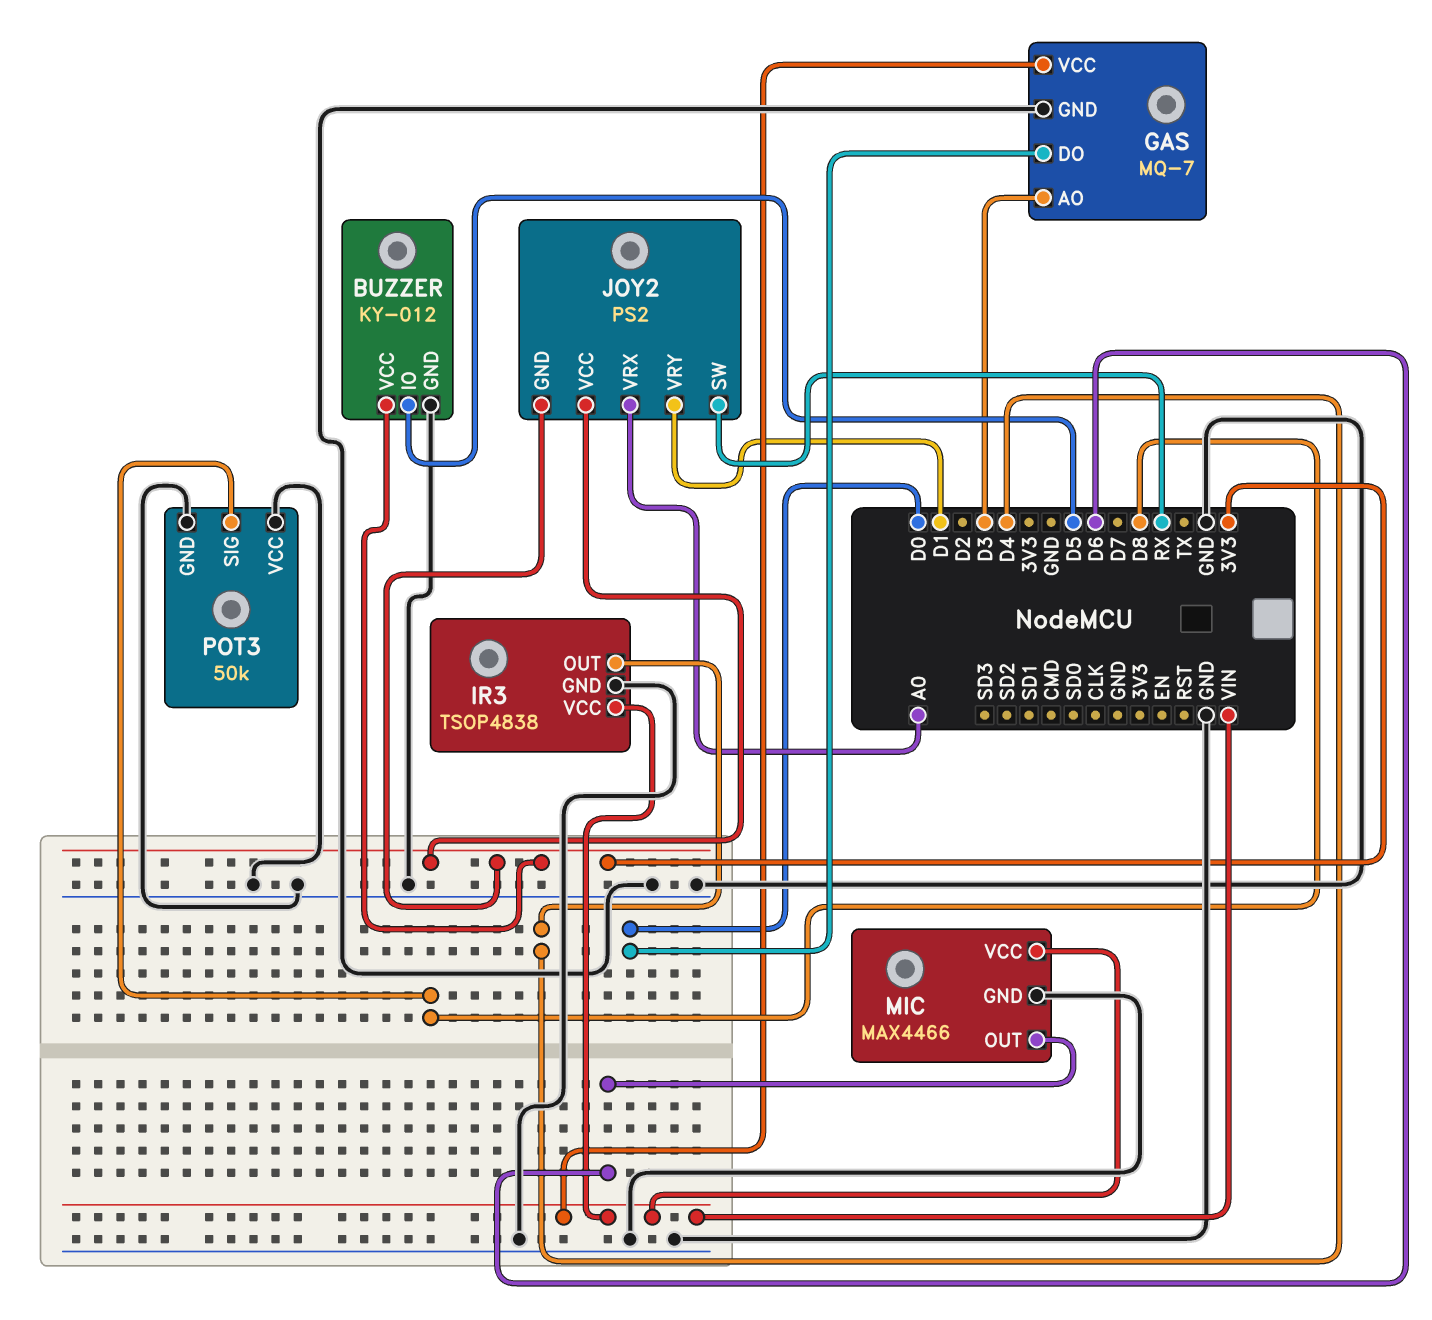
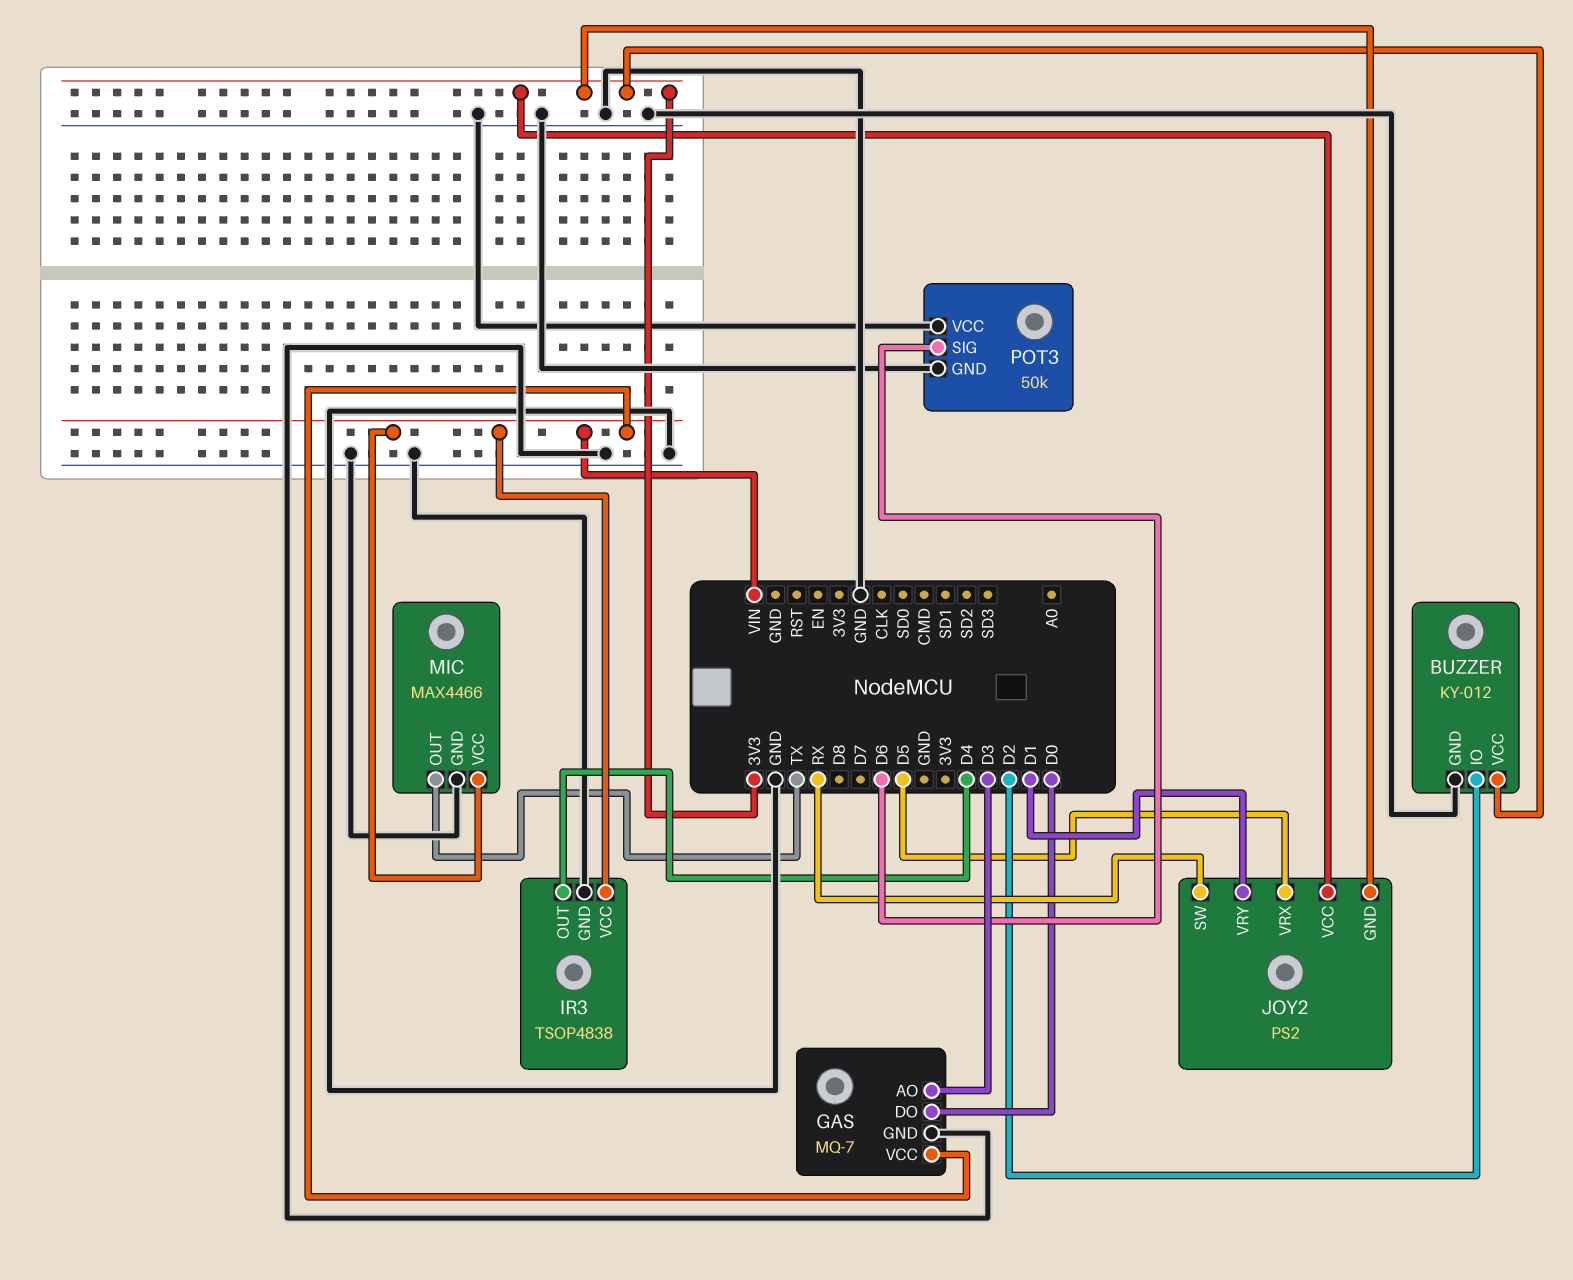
BUZZER pin IO: D5 -> D2
JOY2 pin VRX: A0 -> D5
MIC pin OUT: D6 -> TX
POT3 pin SIG: D8 -> D6

